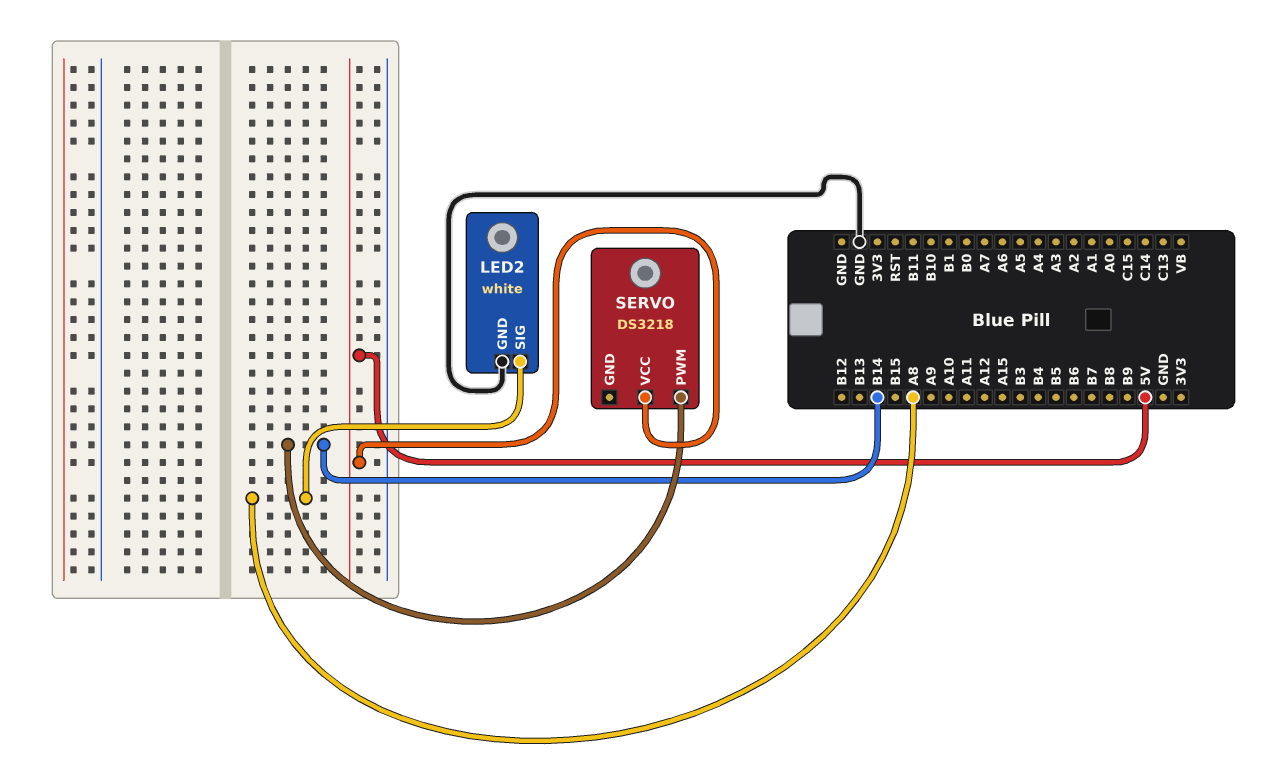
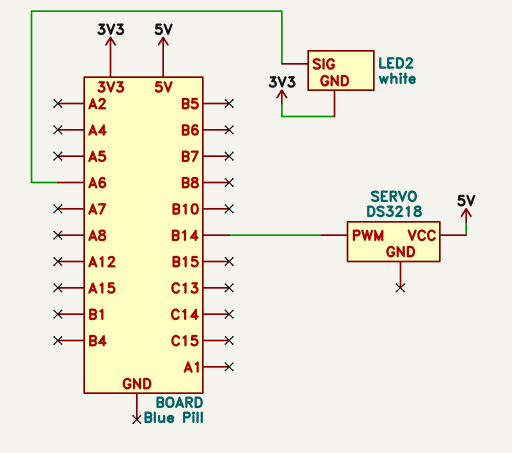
LED2 pin GND: GND -> 3V3
LED2 pin SIG: A8 -> A6

